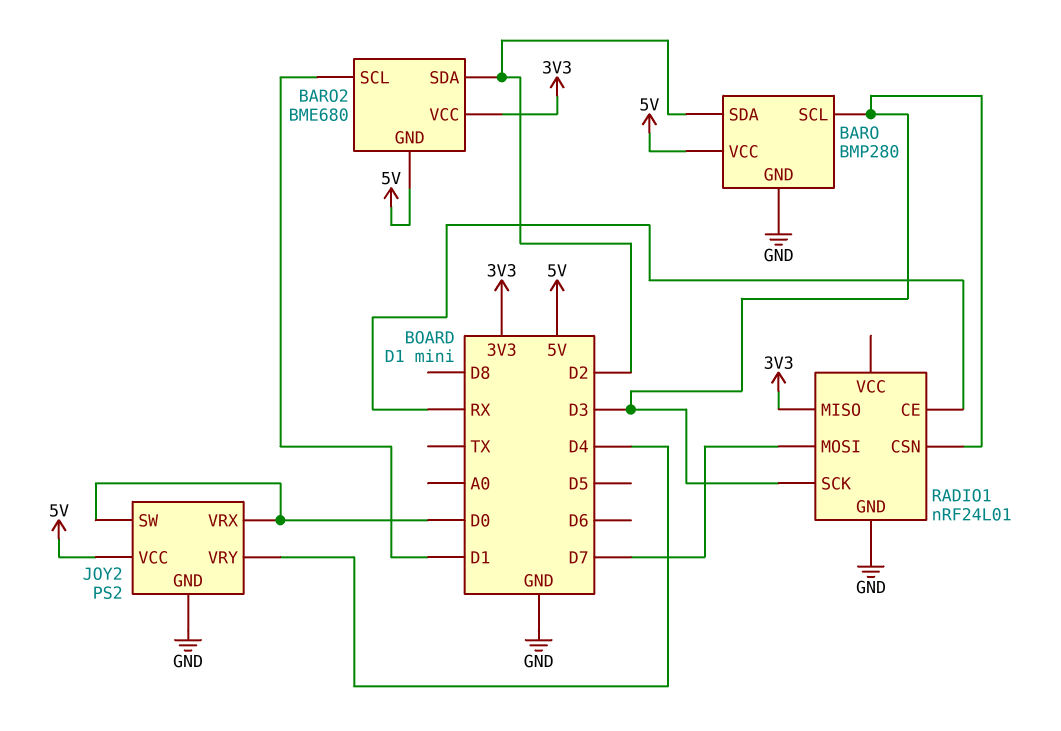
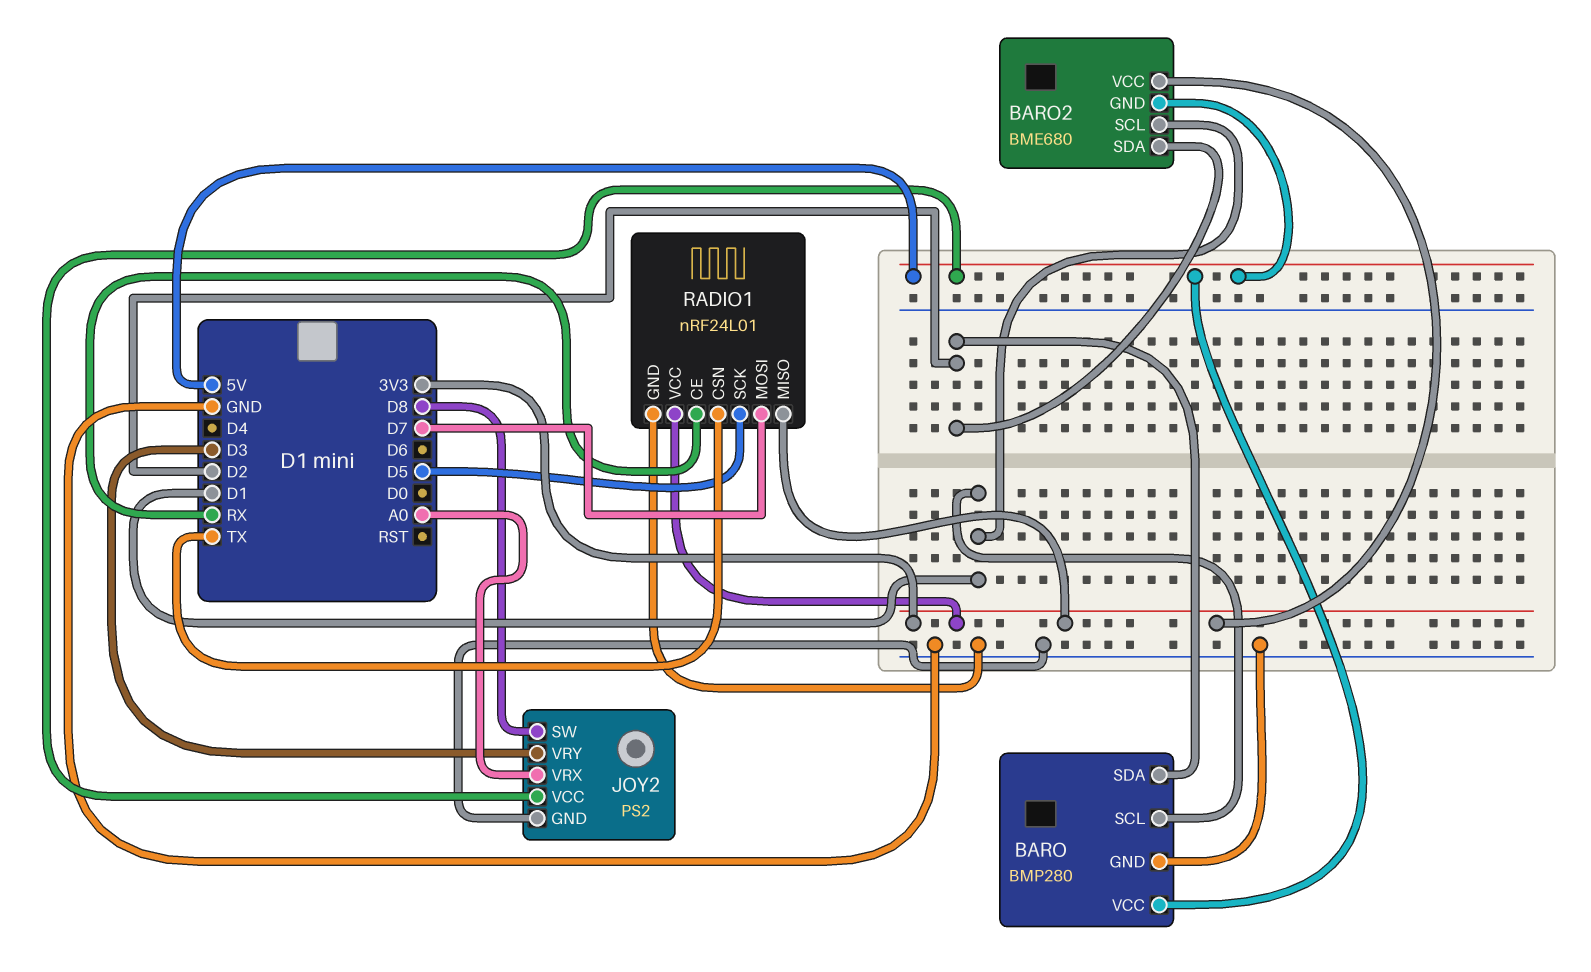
BARO pin SCL: D3 -> D1
JOY2 pin SW: D0 -> D8
JOY2 pin VRX: D0 -> A0
JOY2 pin VRY: D4 -> D3
RADIO1 pin CSN: D3 -> TX
RADIO1 pin SCK: D3 -> D5
RADIO1 pin VCC: none -> 3V3

